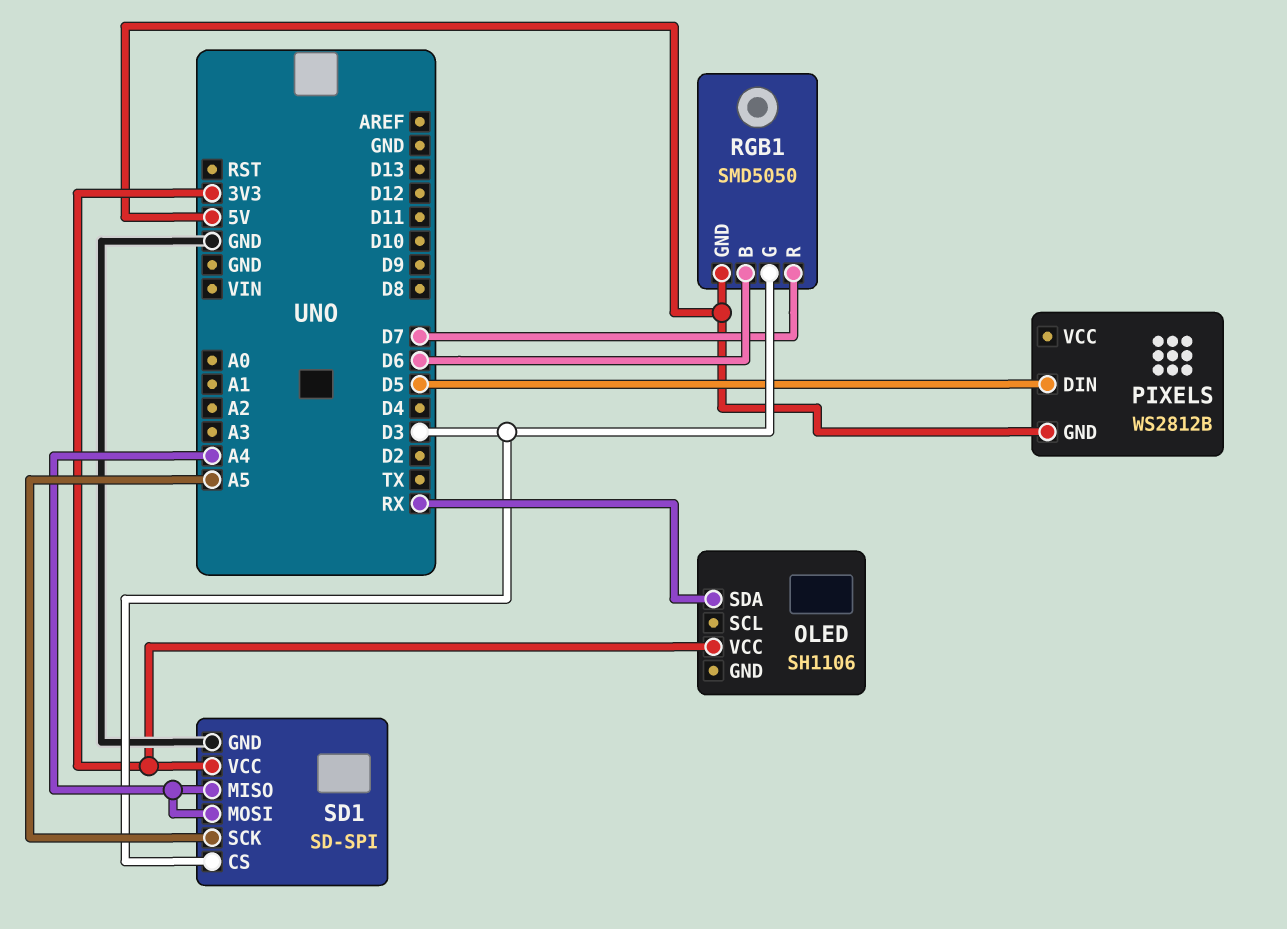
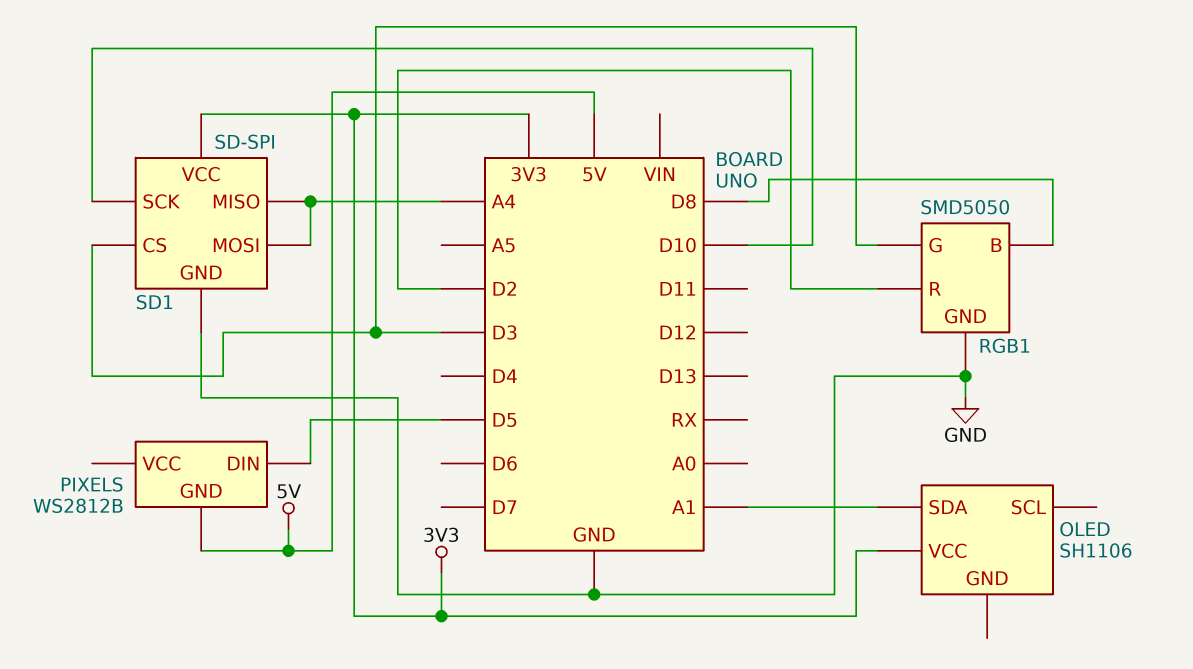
OLED pin SDA: RX -> A1
RGB1 pin B: D6 -> D8
RGB1 pin GND: 5V -> GND
RGB1 pin R: D7 -> D2
SD1 pin SCK: A5 -> D10

